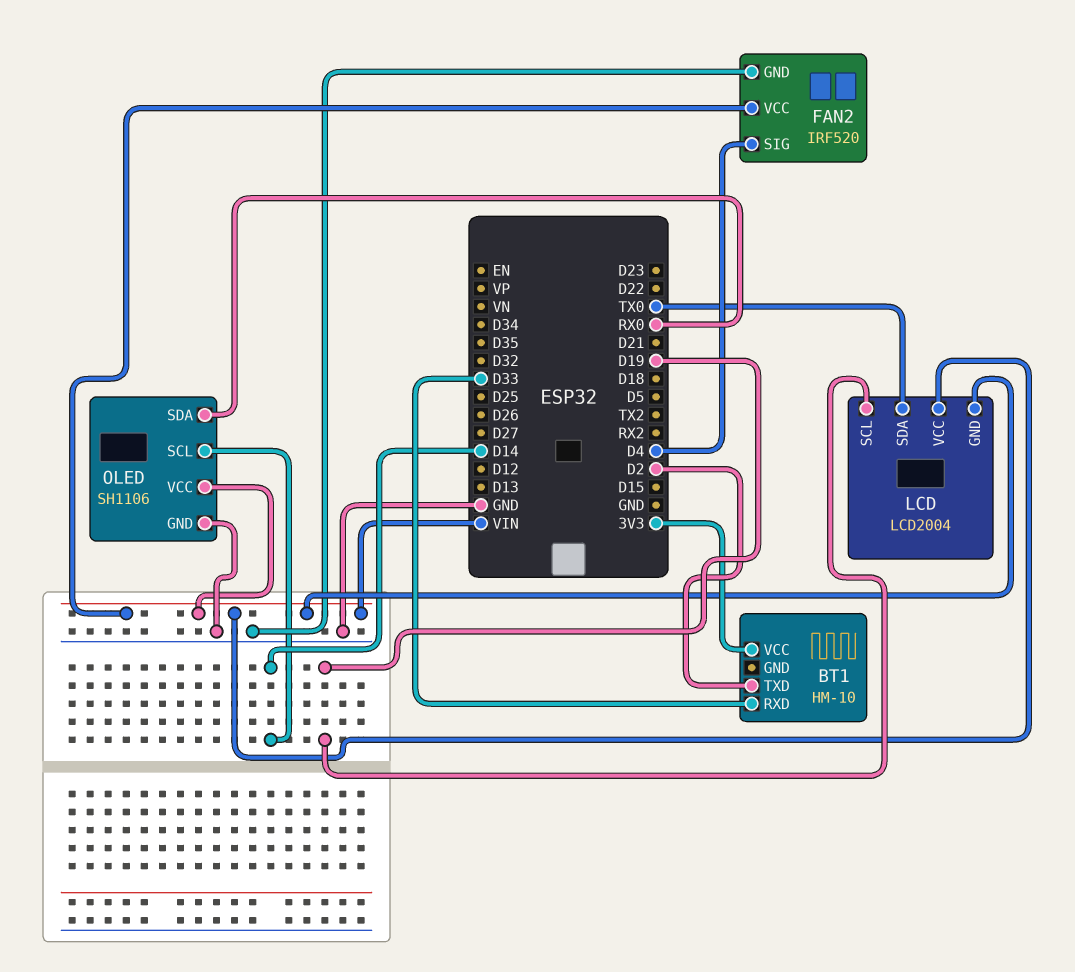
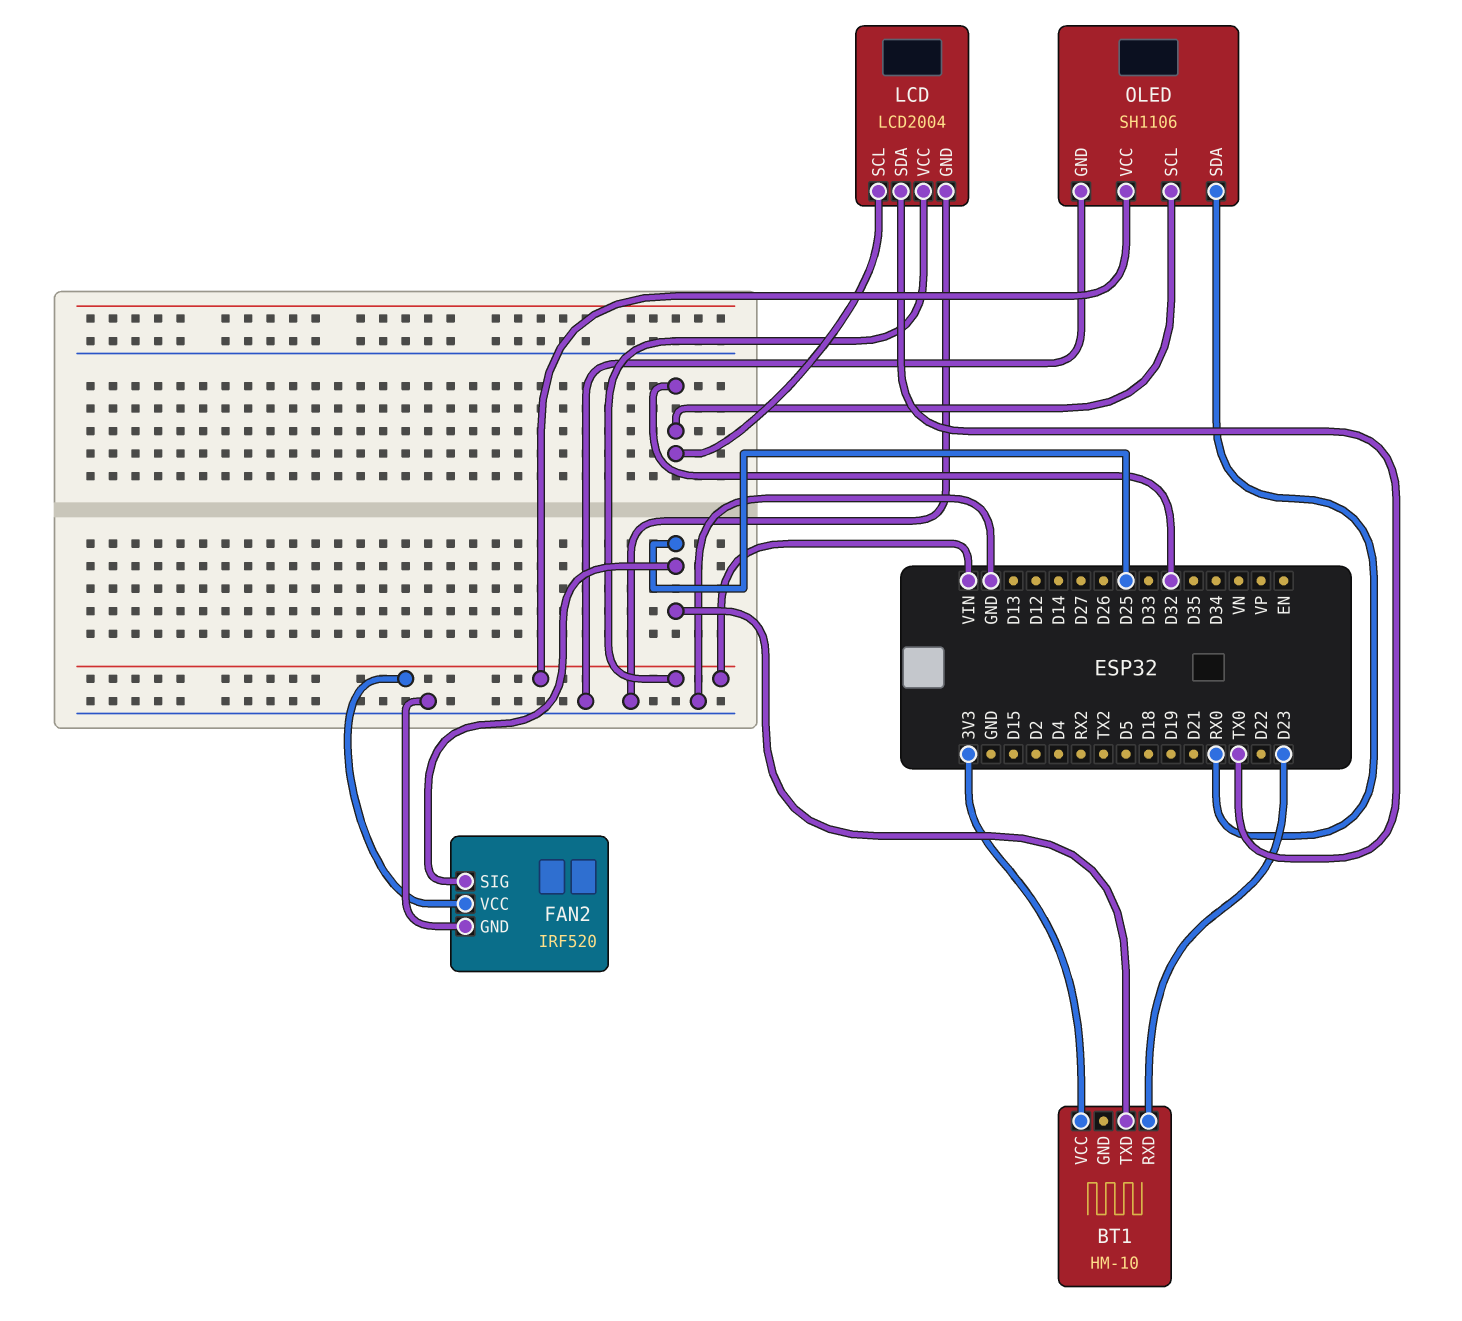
BT1 pin RXD: D33 -> D23
BT1 pin TXD: D2 -> D25
FAN2 pin SIG: D4 -> D25
LCD pin GND: VIN -> GND
LCD pin SCL: D19 -> D32
OLED pin SCL: D14 -> D32

